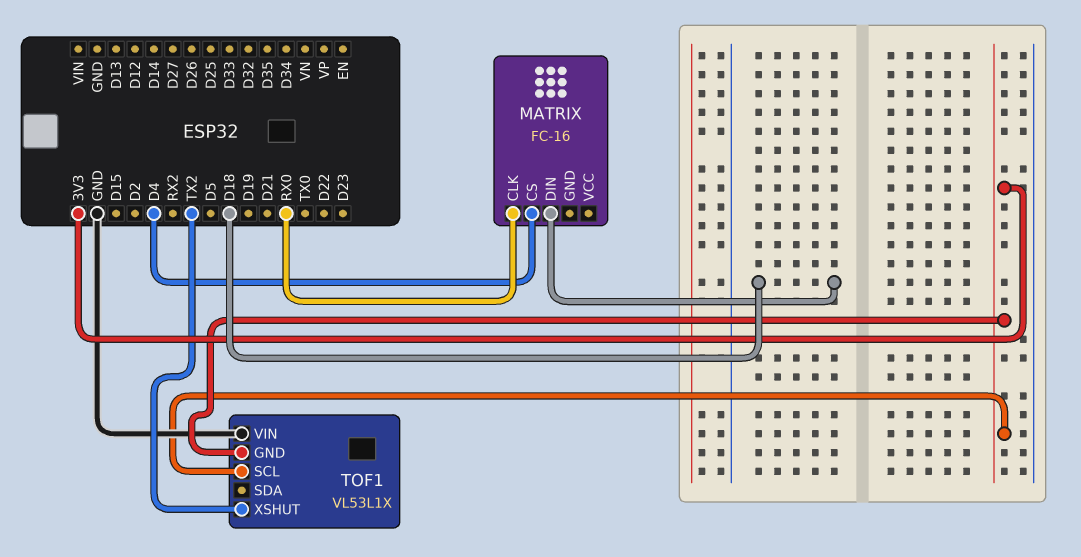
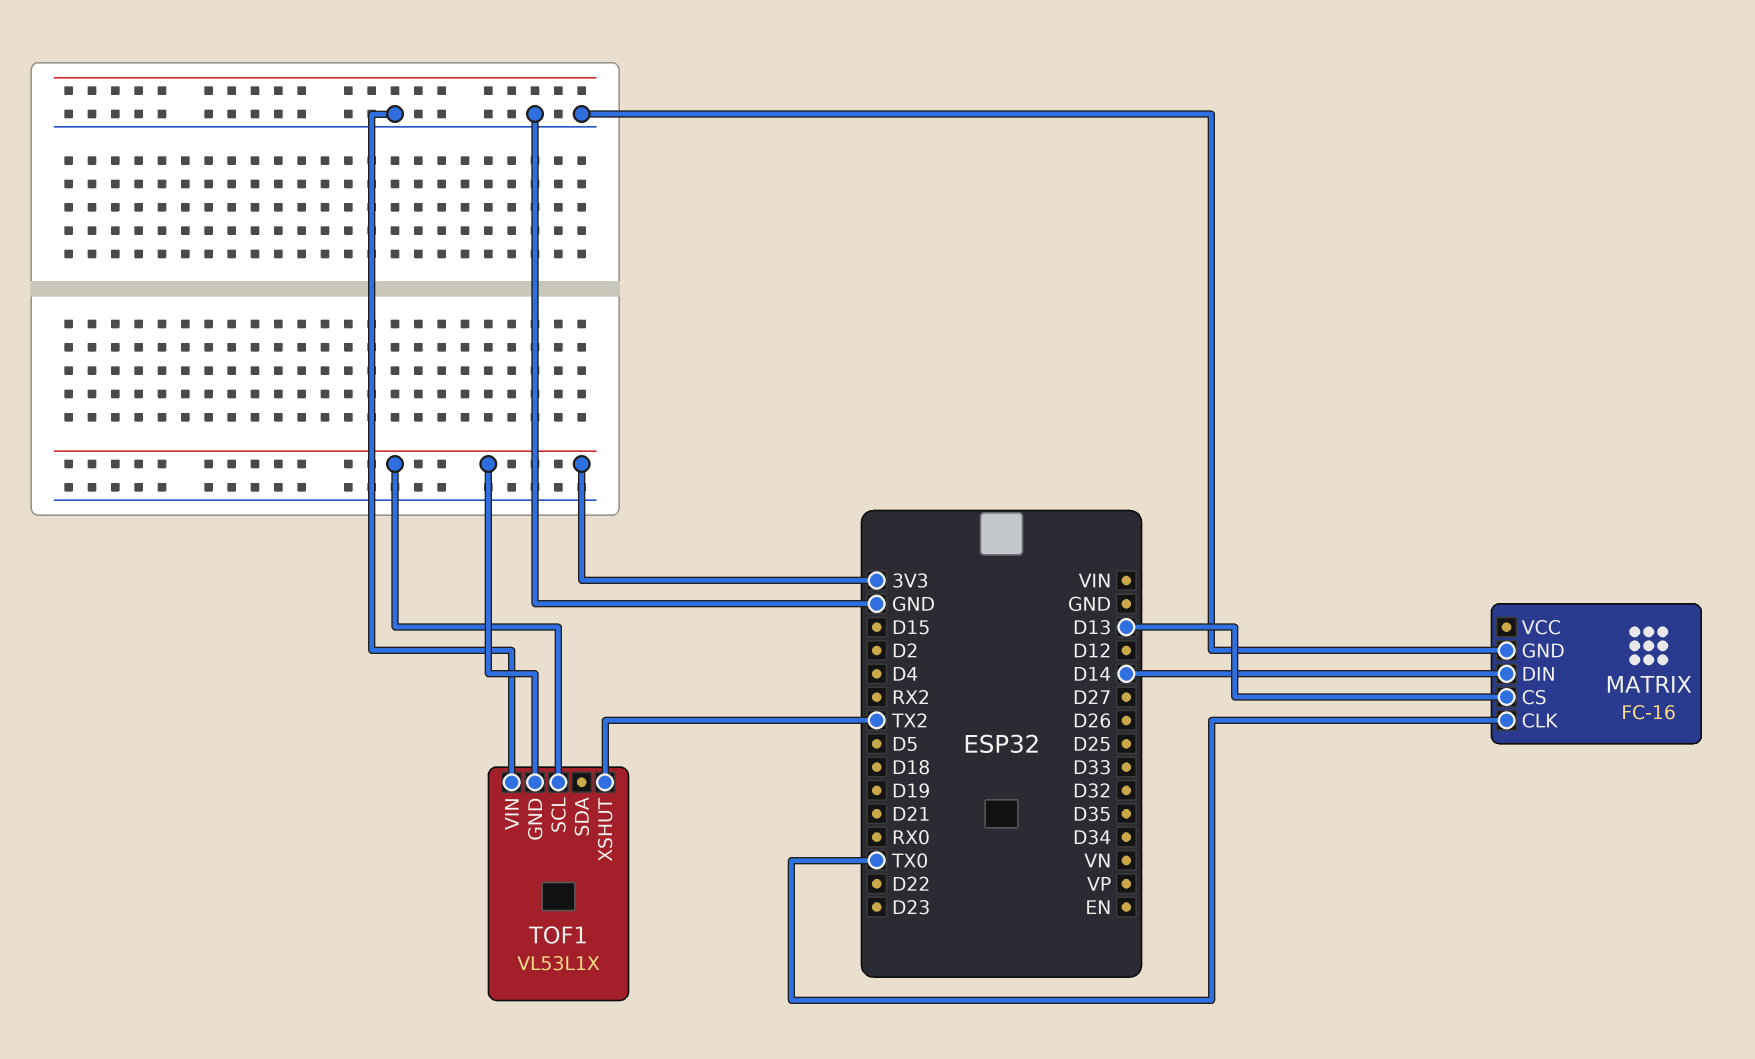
MATRIX pin CLK: RX0 -> TX0
MATRIX pin CS: D4 -> D13
MATRIX pin DIN: D18 -> D14
MATRIX pin GND: none -> GND

